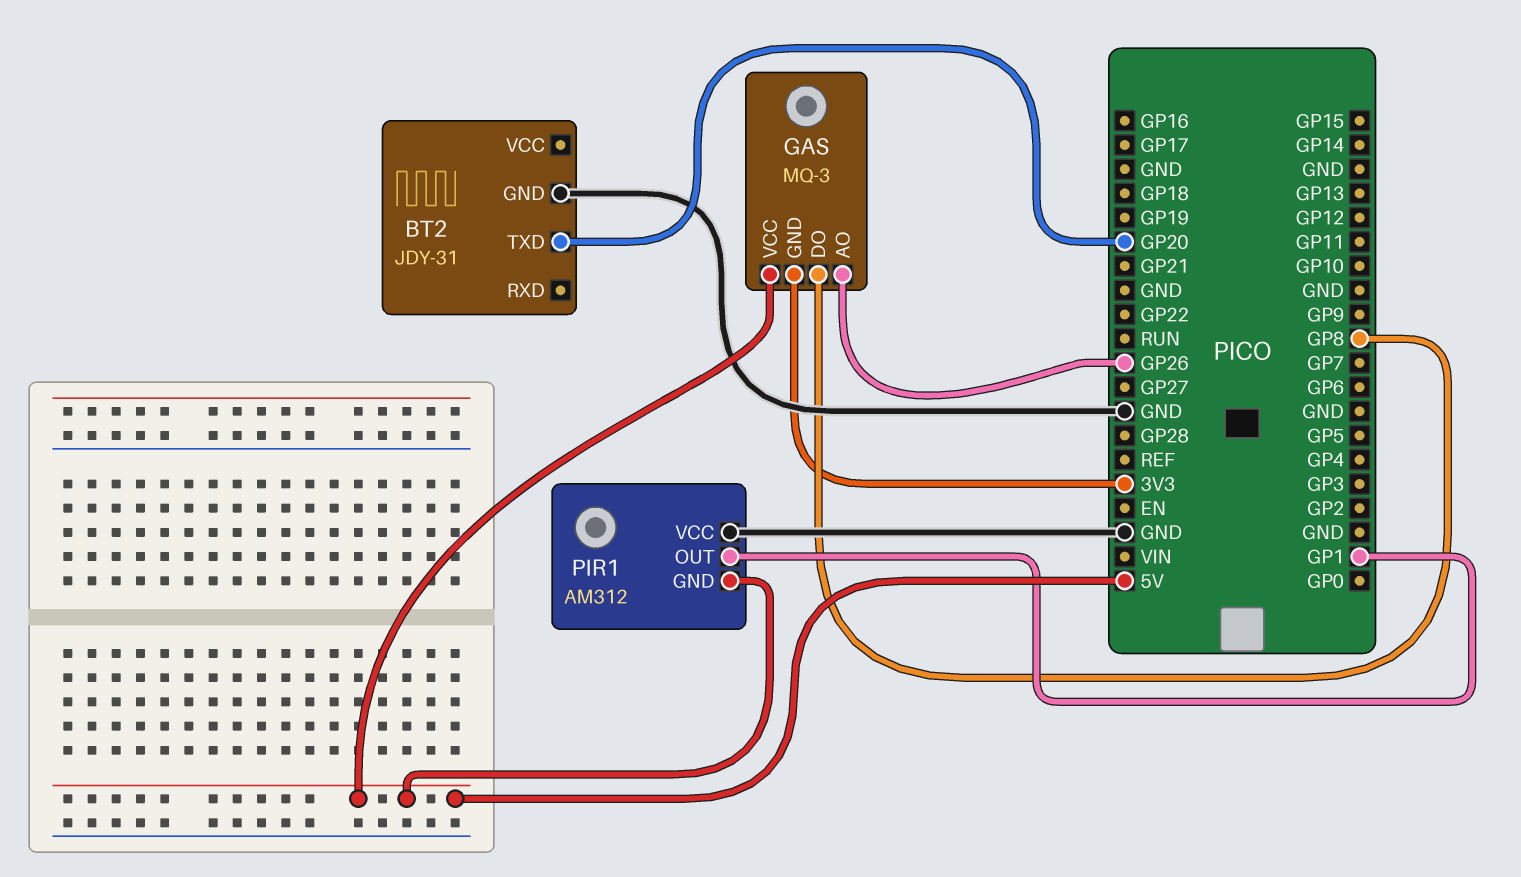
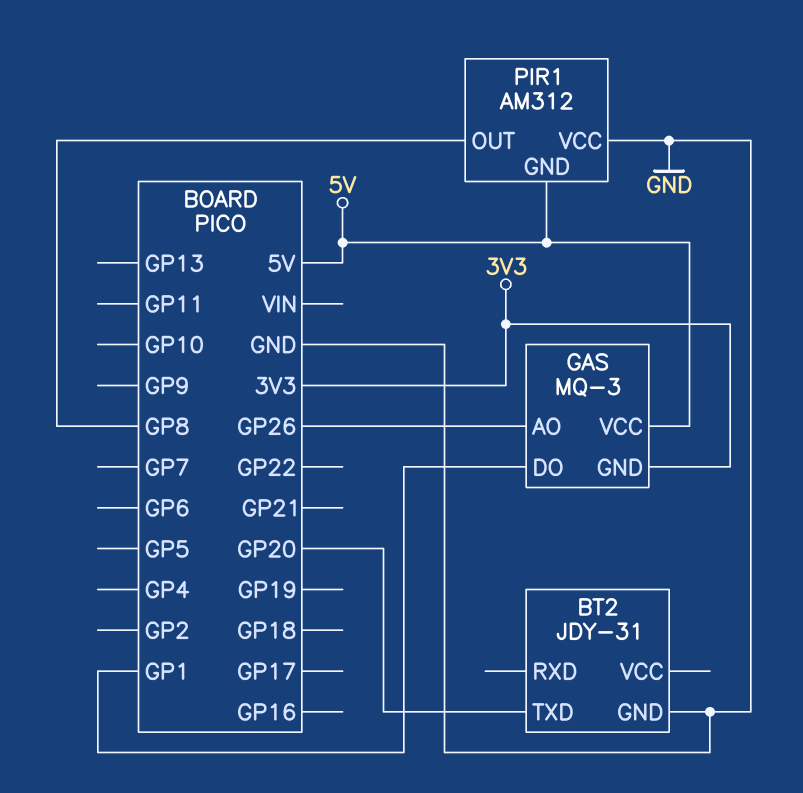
GAS pin DO: GP8 -> GP1
PIR1 pin OUT: GP1 -> GP8

